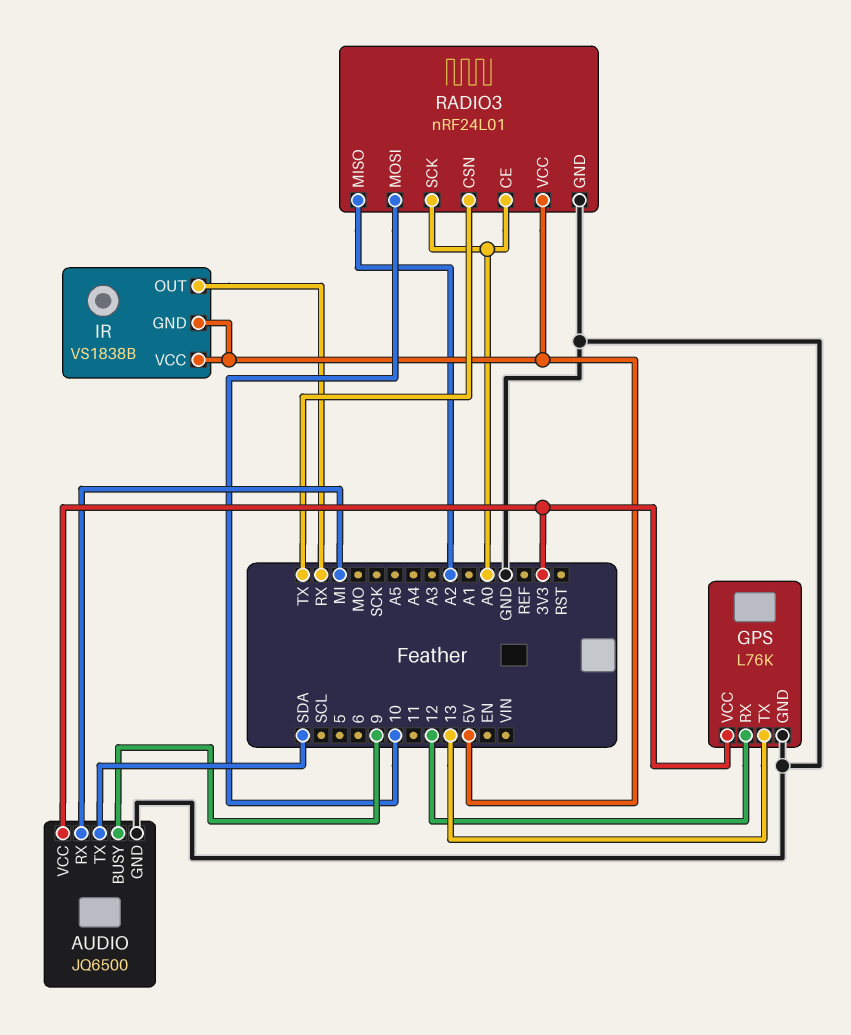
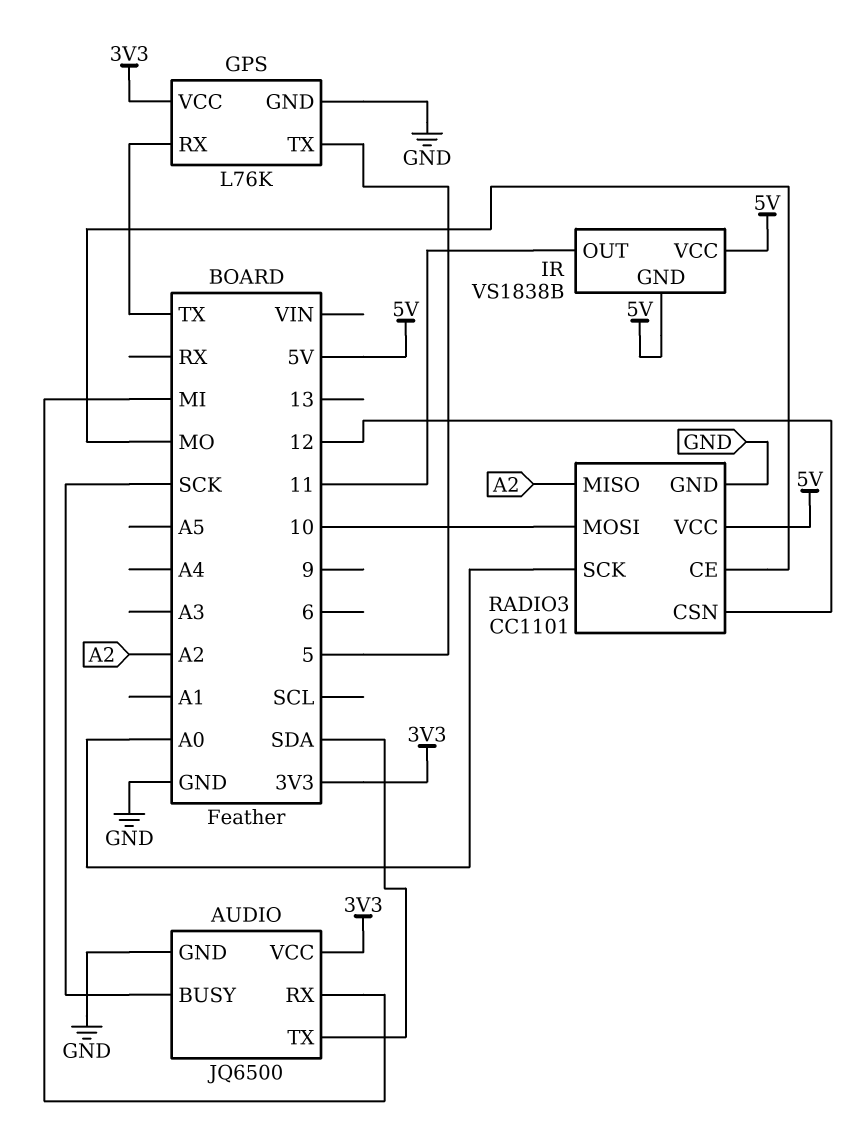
AUDIO pin BUSY: 9 -> SCK
GPS pin RX: 12 -> TX
GPS pin TX: 13 -> 5
IR pin OUT: RX -> 11
RADIO3: nRF24L01 -> CC1101
RADIO3 pin CE: A0 -> MO
RADIO3 pin CSN: TX -> 12

